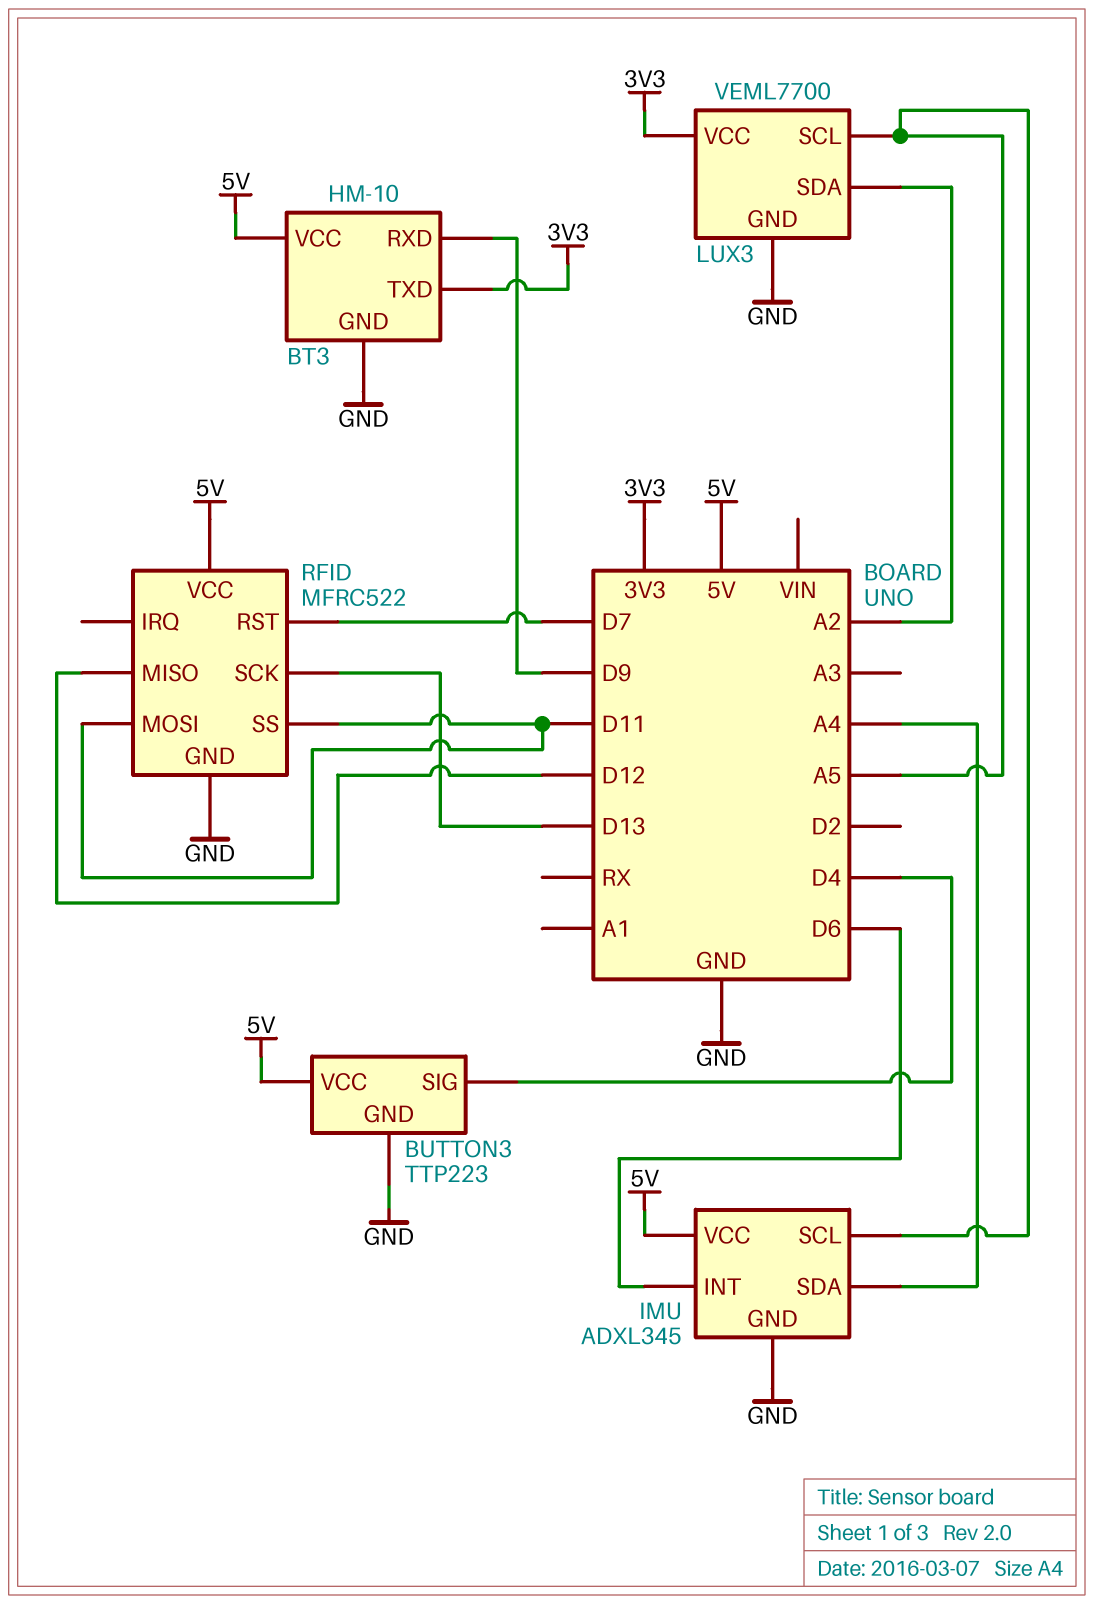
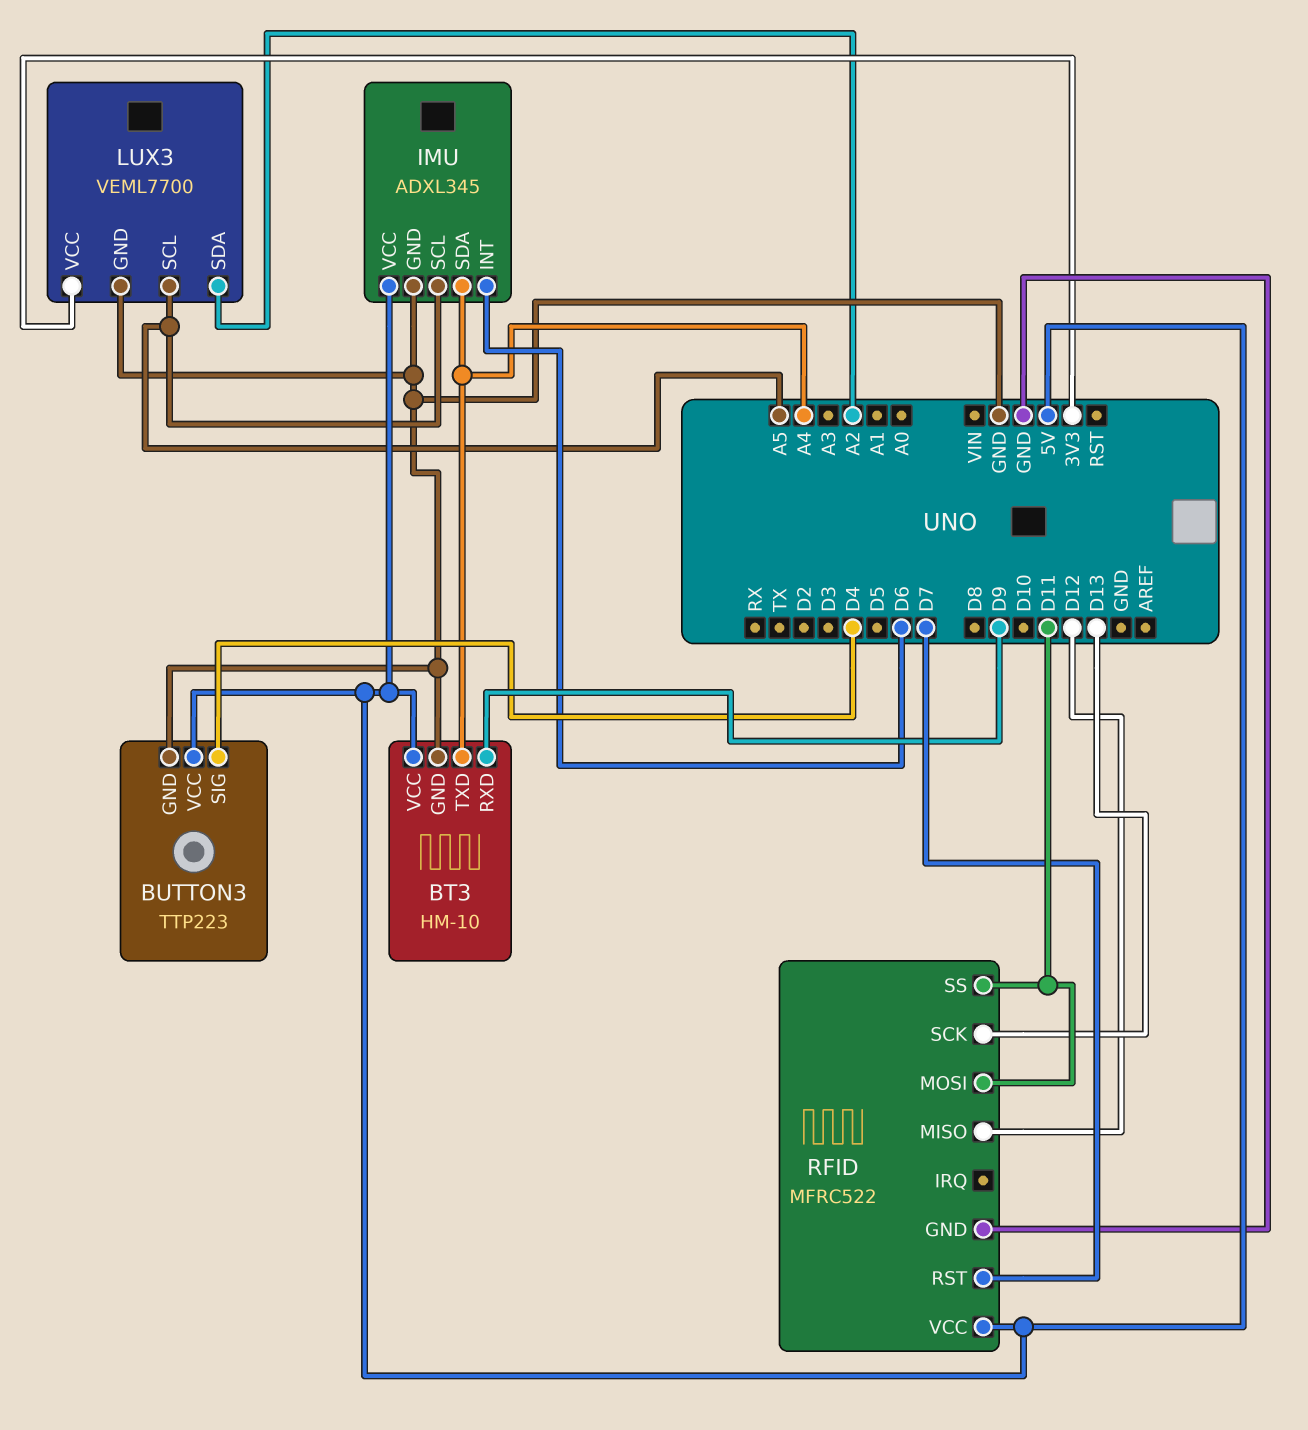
BT3 pin TXD: 3V3 -> A4

